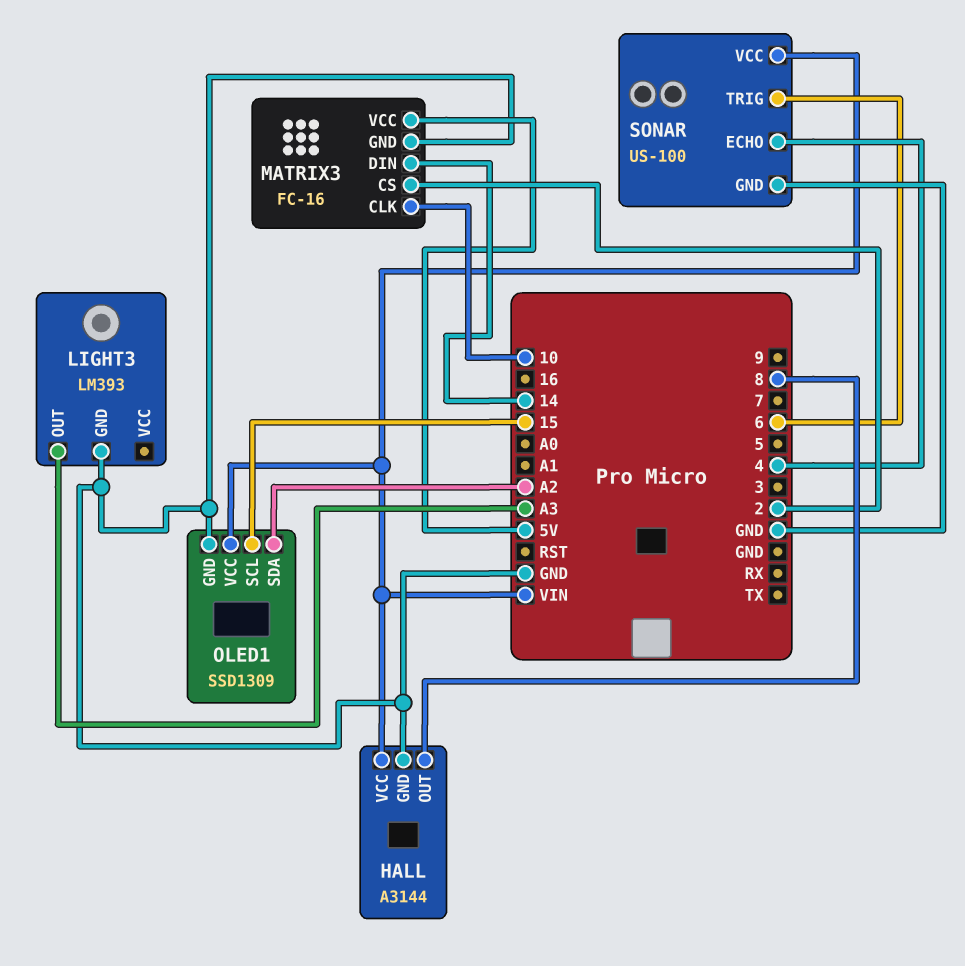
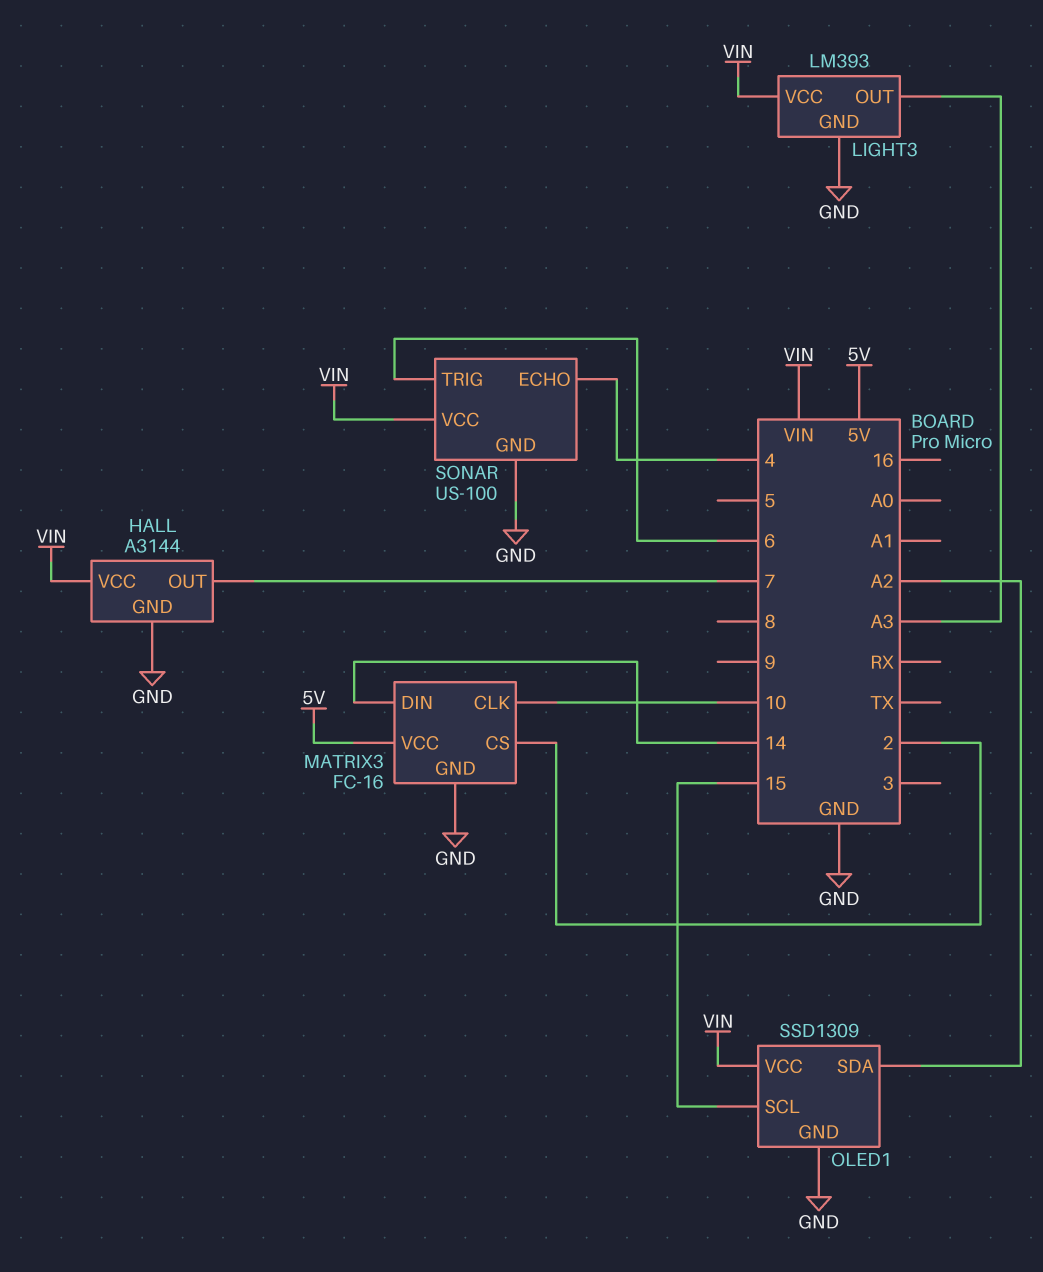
HALL pin OUT: 8 -> 7
LIGHT3 pin VCC: none -> VIN

